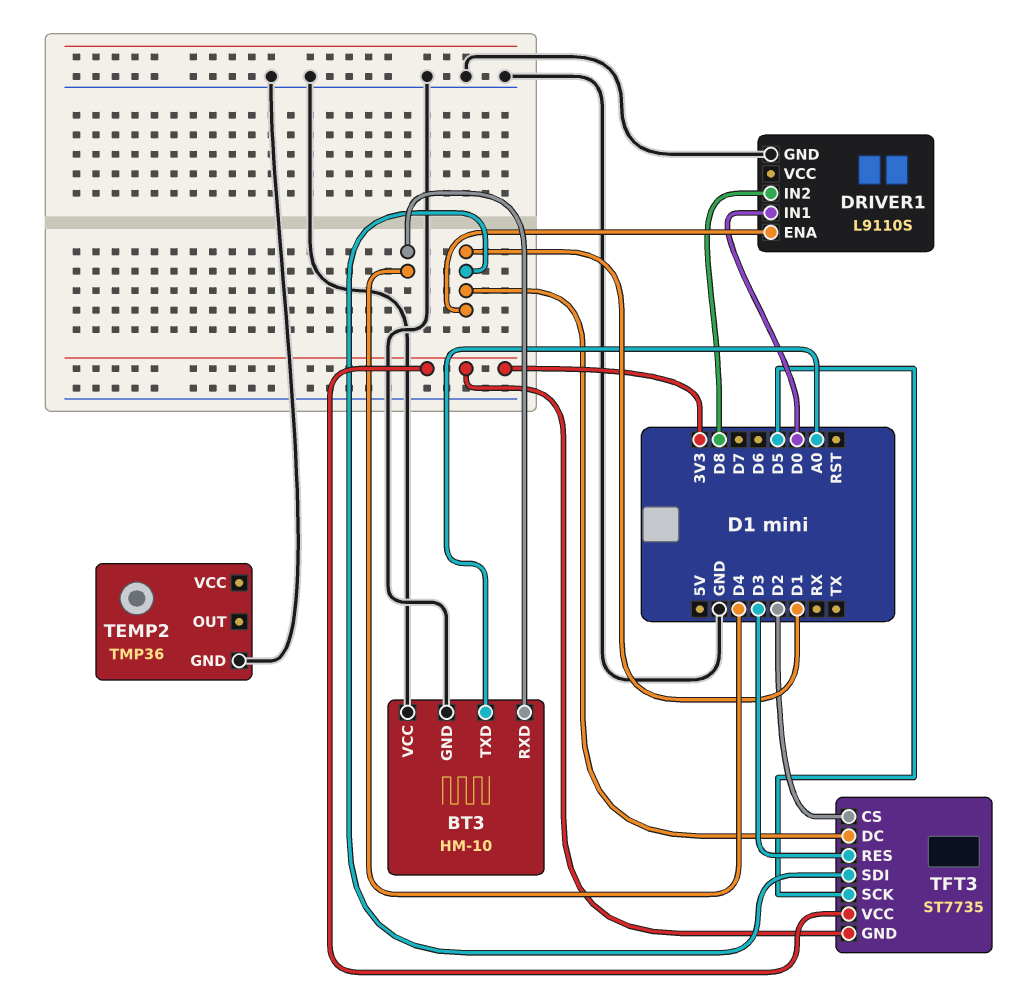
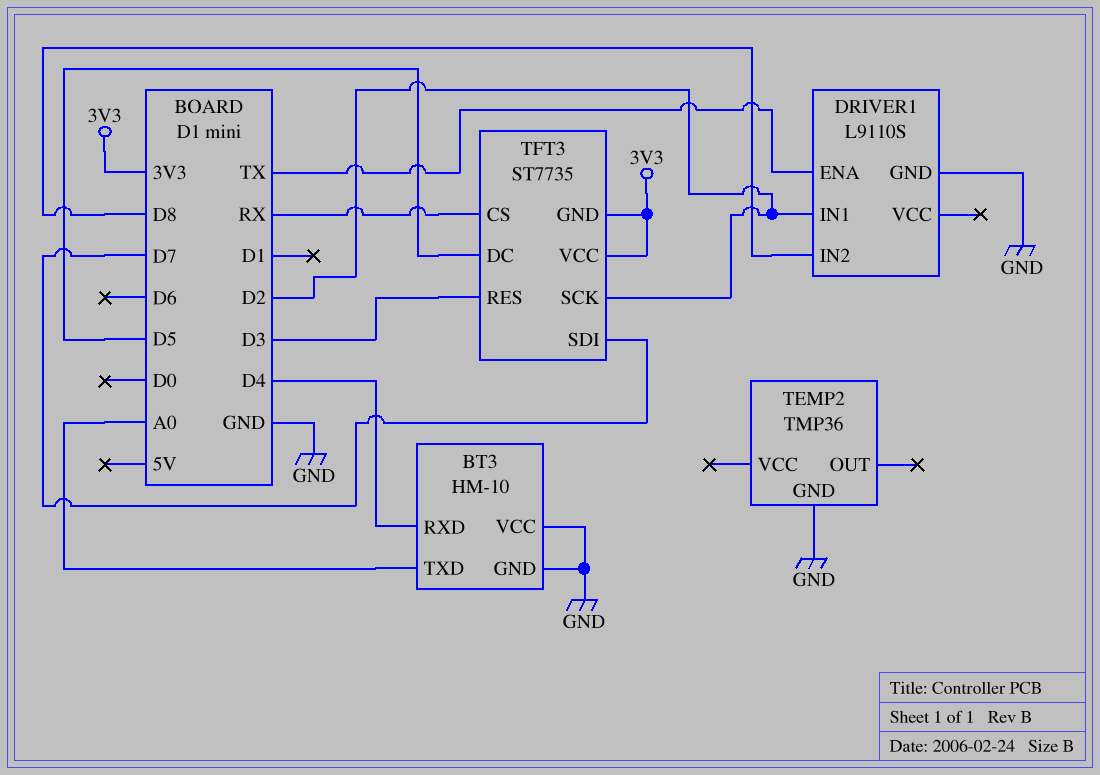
DRIVER1 pin ENA: D1 -> TX
DRIVER1 pin IN1: D0 -> D2
TFT3 pin CS: D2 -> RX
TFT3 pin DC: D1 -> D5
TFT3 pin SCK: D5 -> D2
TFT3 pin SDI: D1 -> D7

